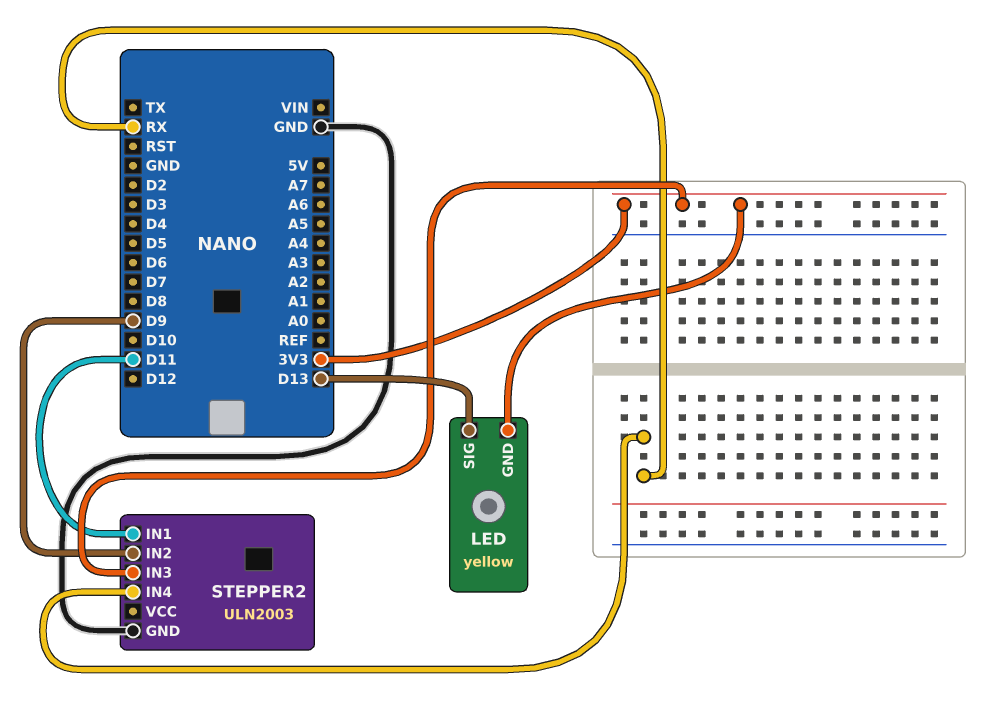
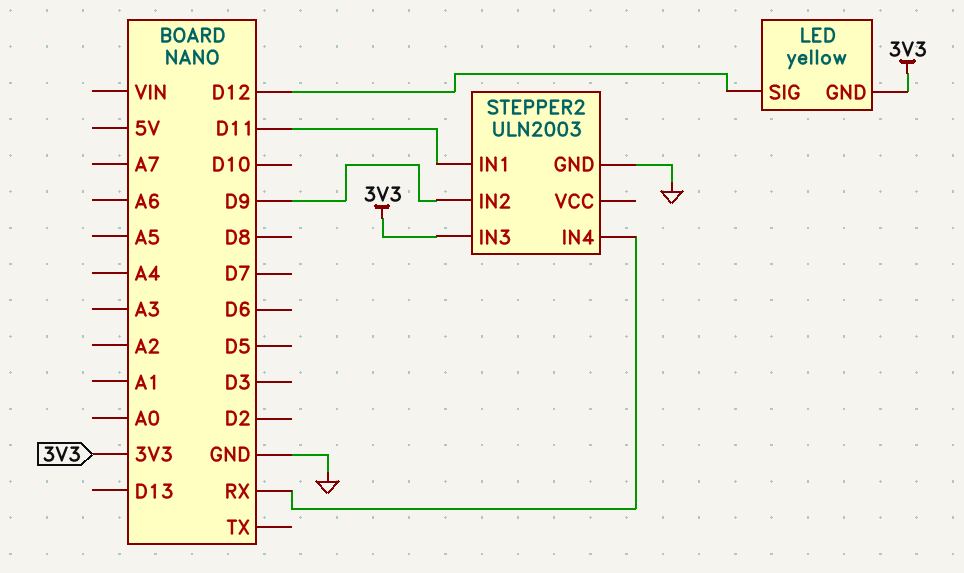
LED pin SIG: D13 -> D12

